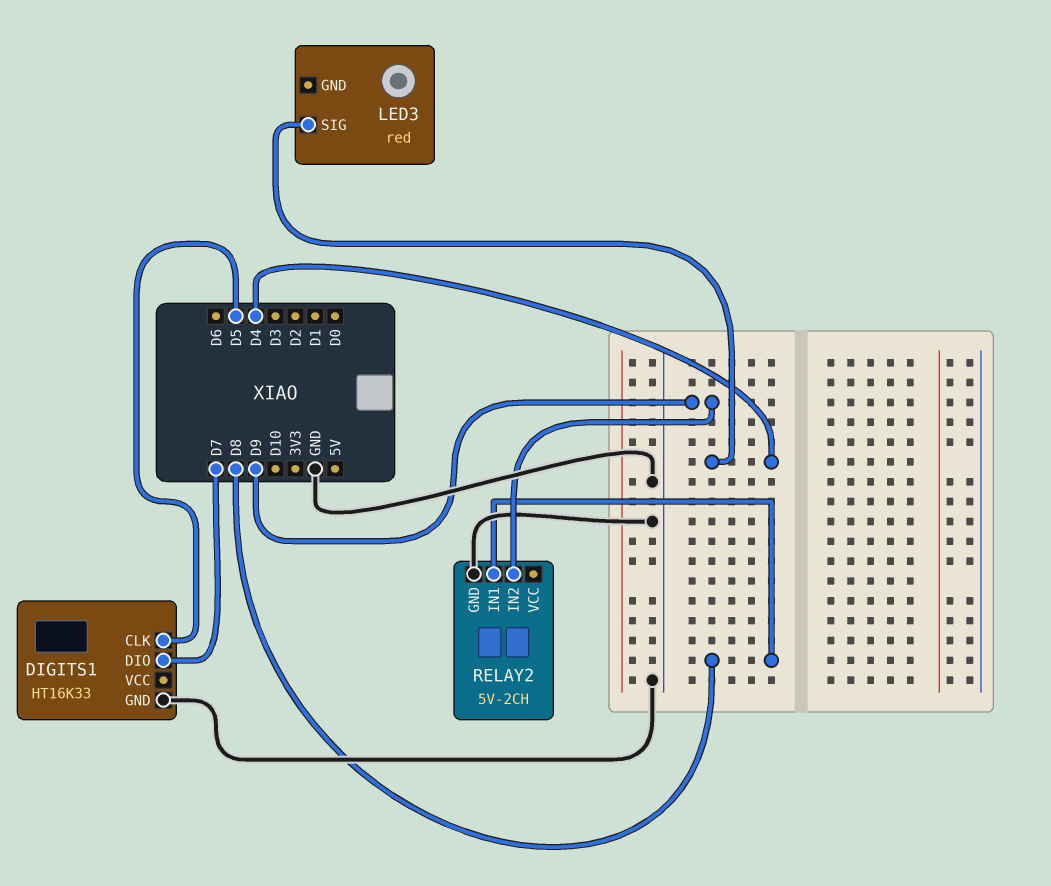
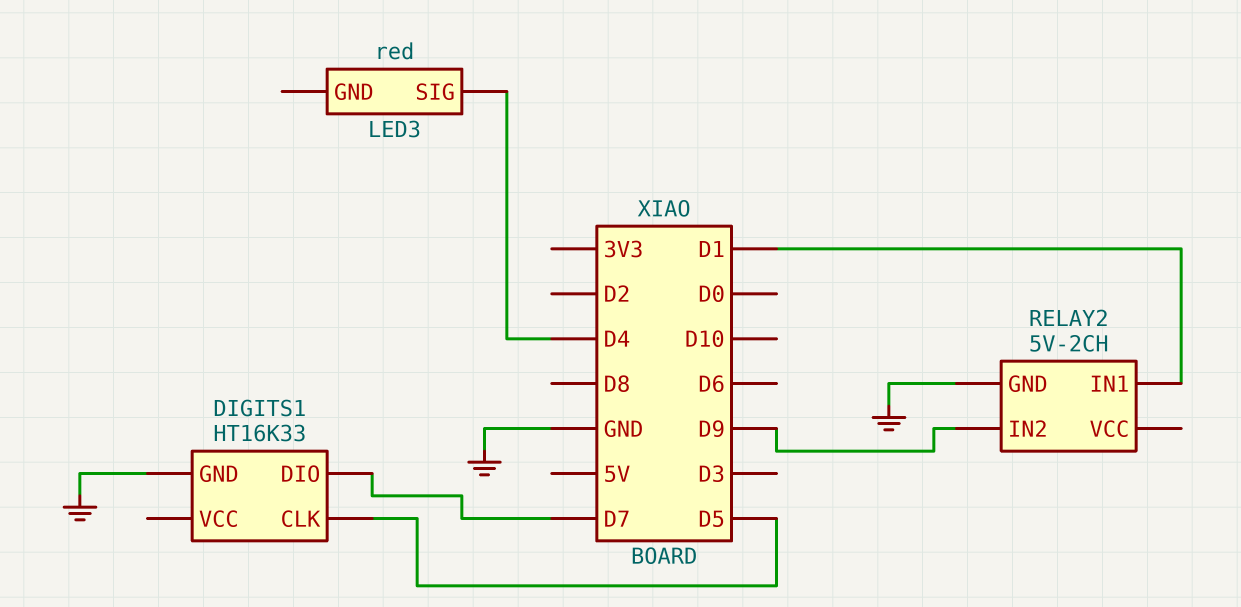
RELAY2 pin IN1: D8 -> D1

